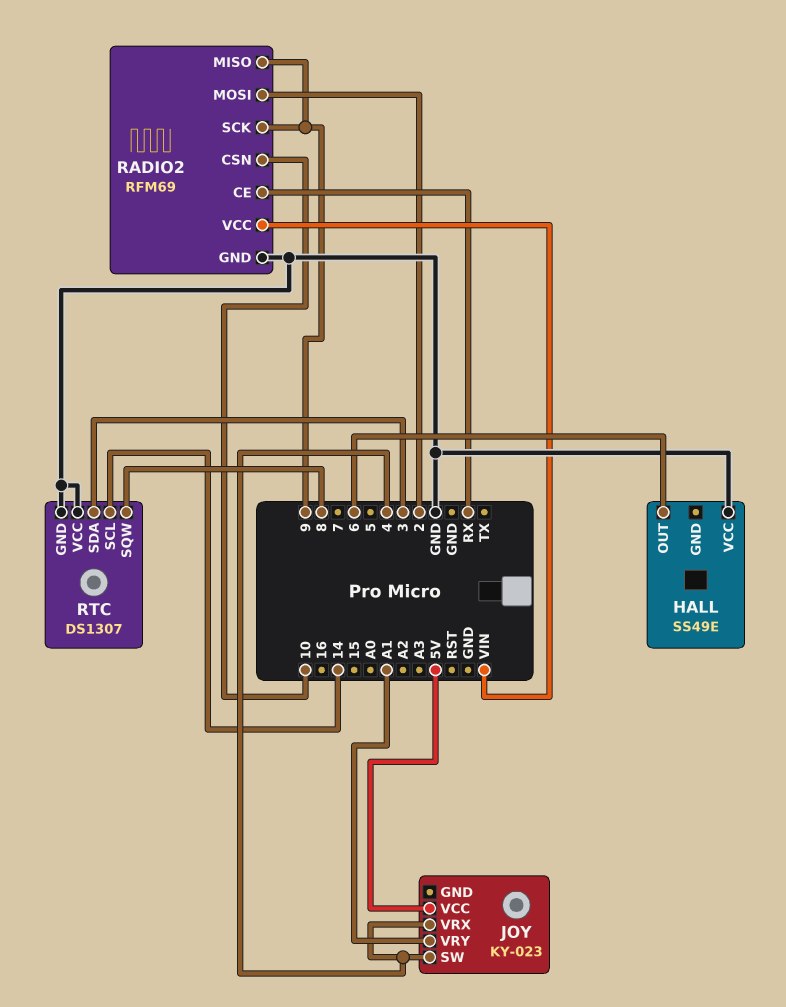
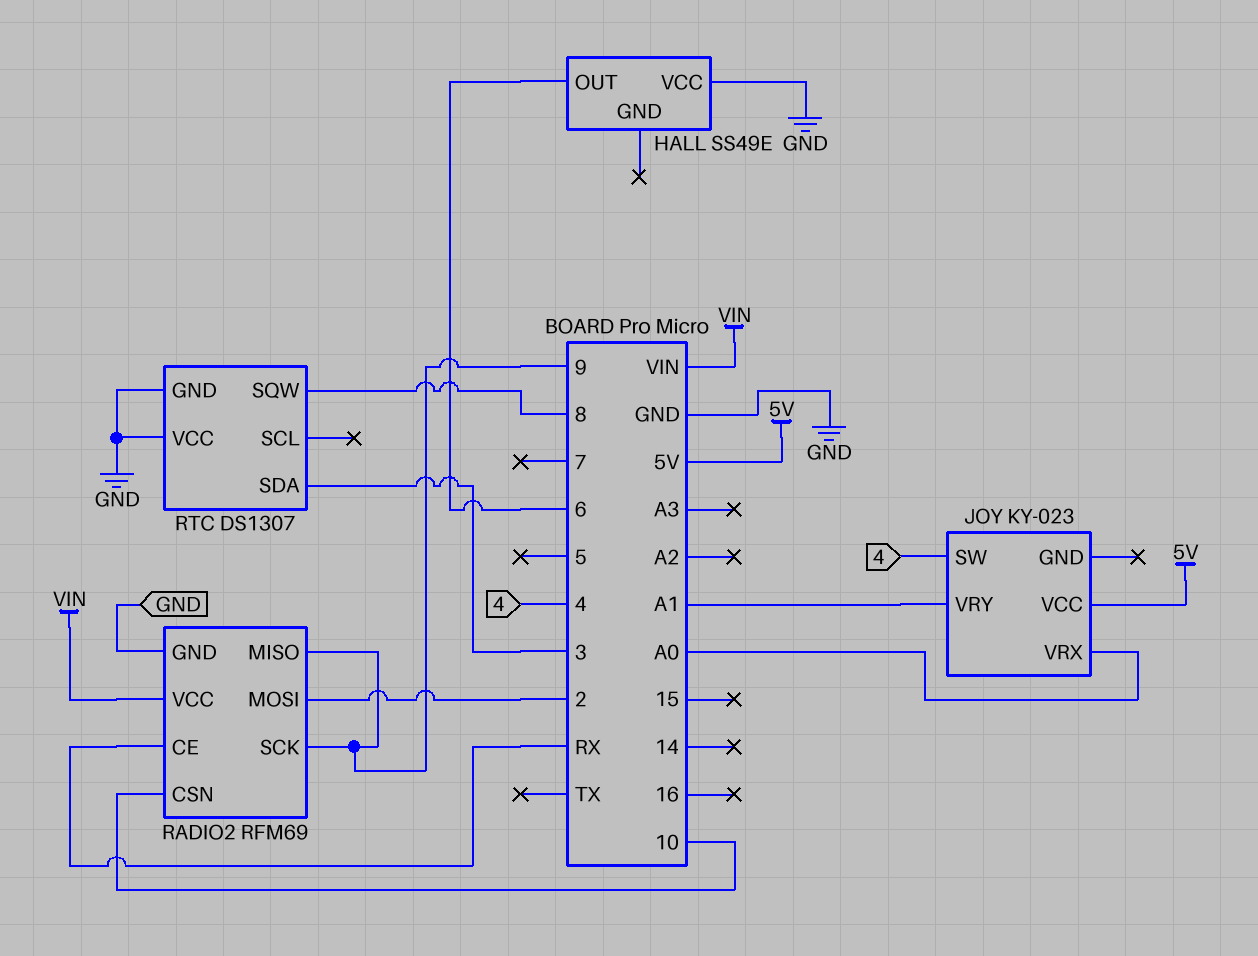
JOY pin VRX: 4 -> A0
RTC pin SCL: 14 -> none

